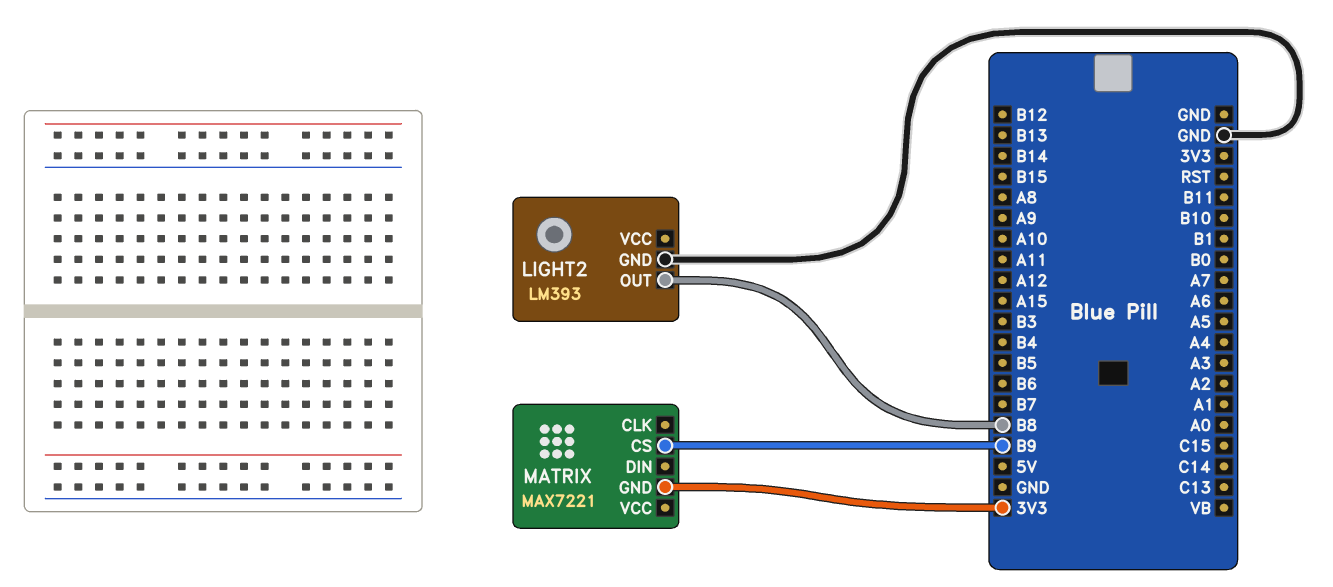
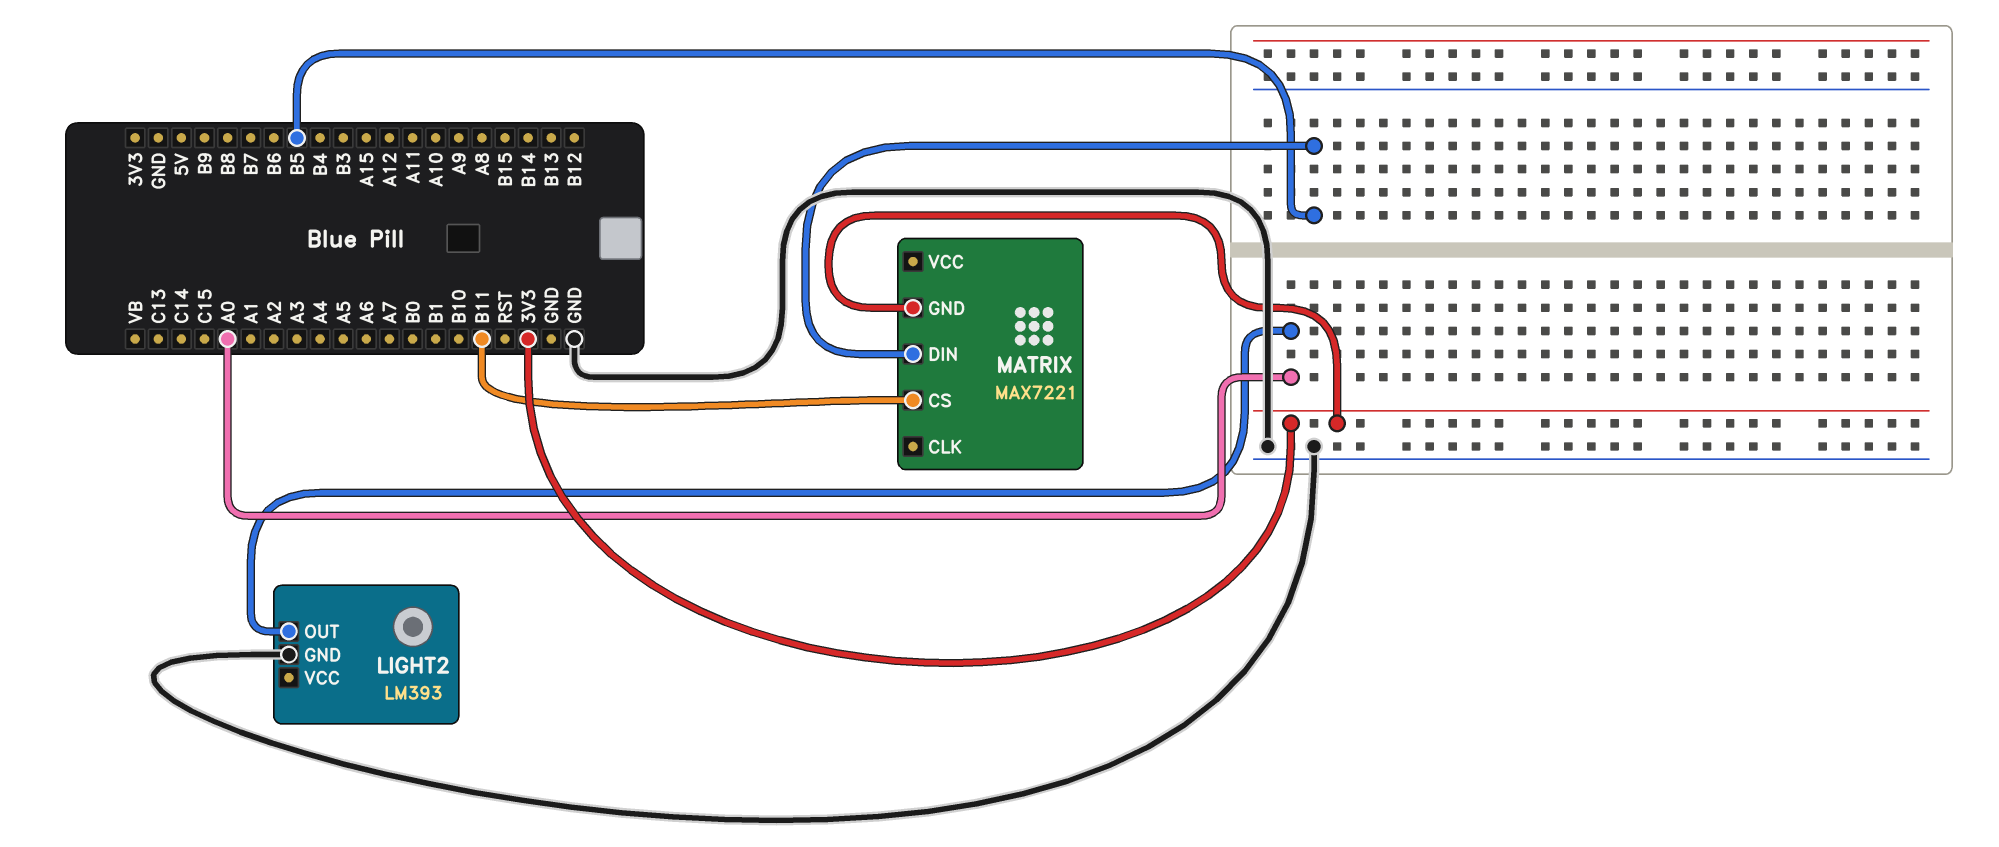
LIGHT2 pin OUT: B8 -> A0
MATRIX pin CS: B9 -> B11
MATRIX pin DIN: none -> B5

